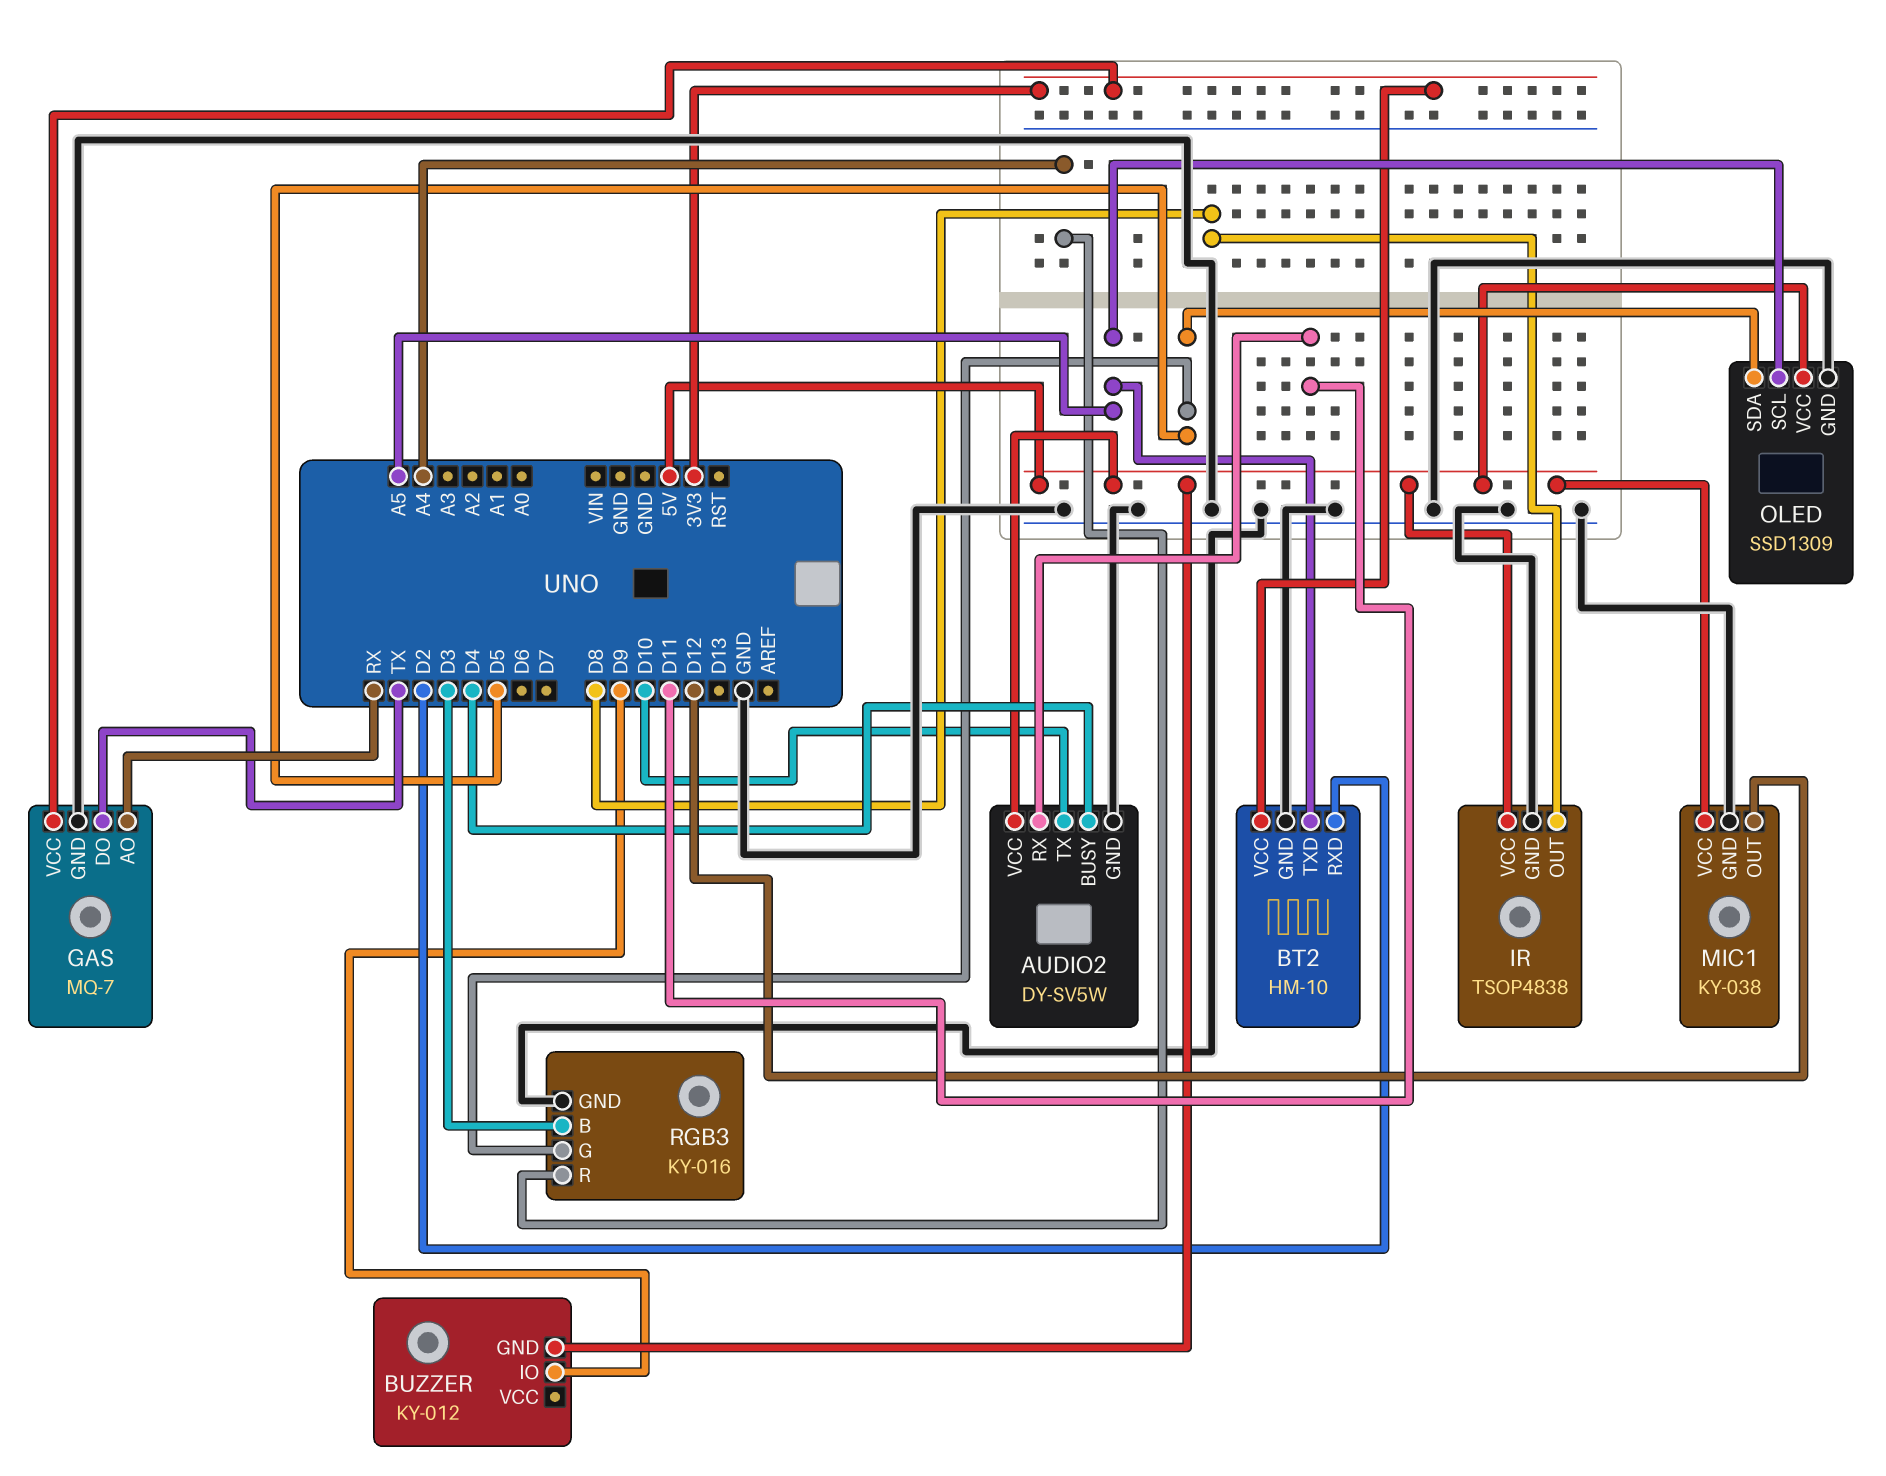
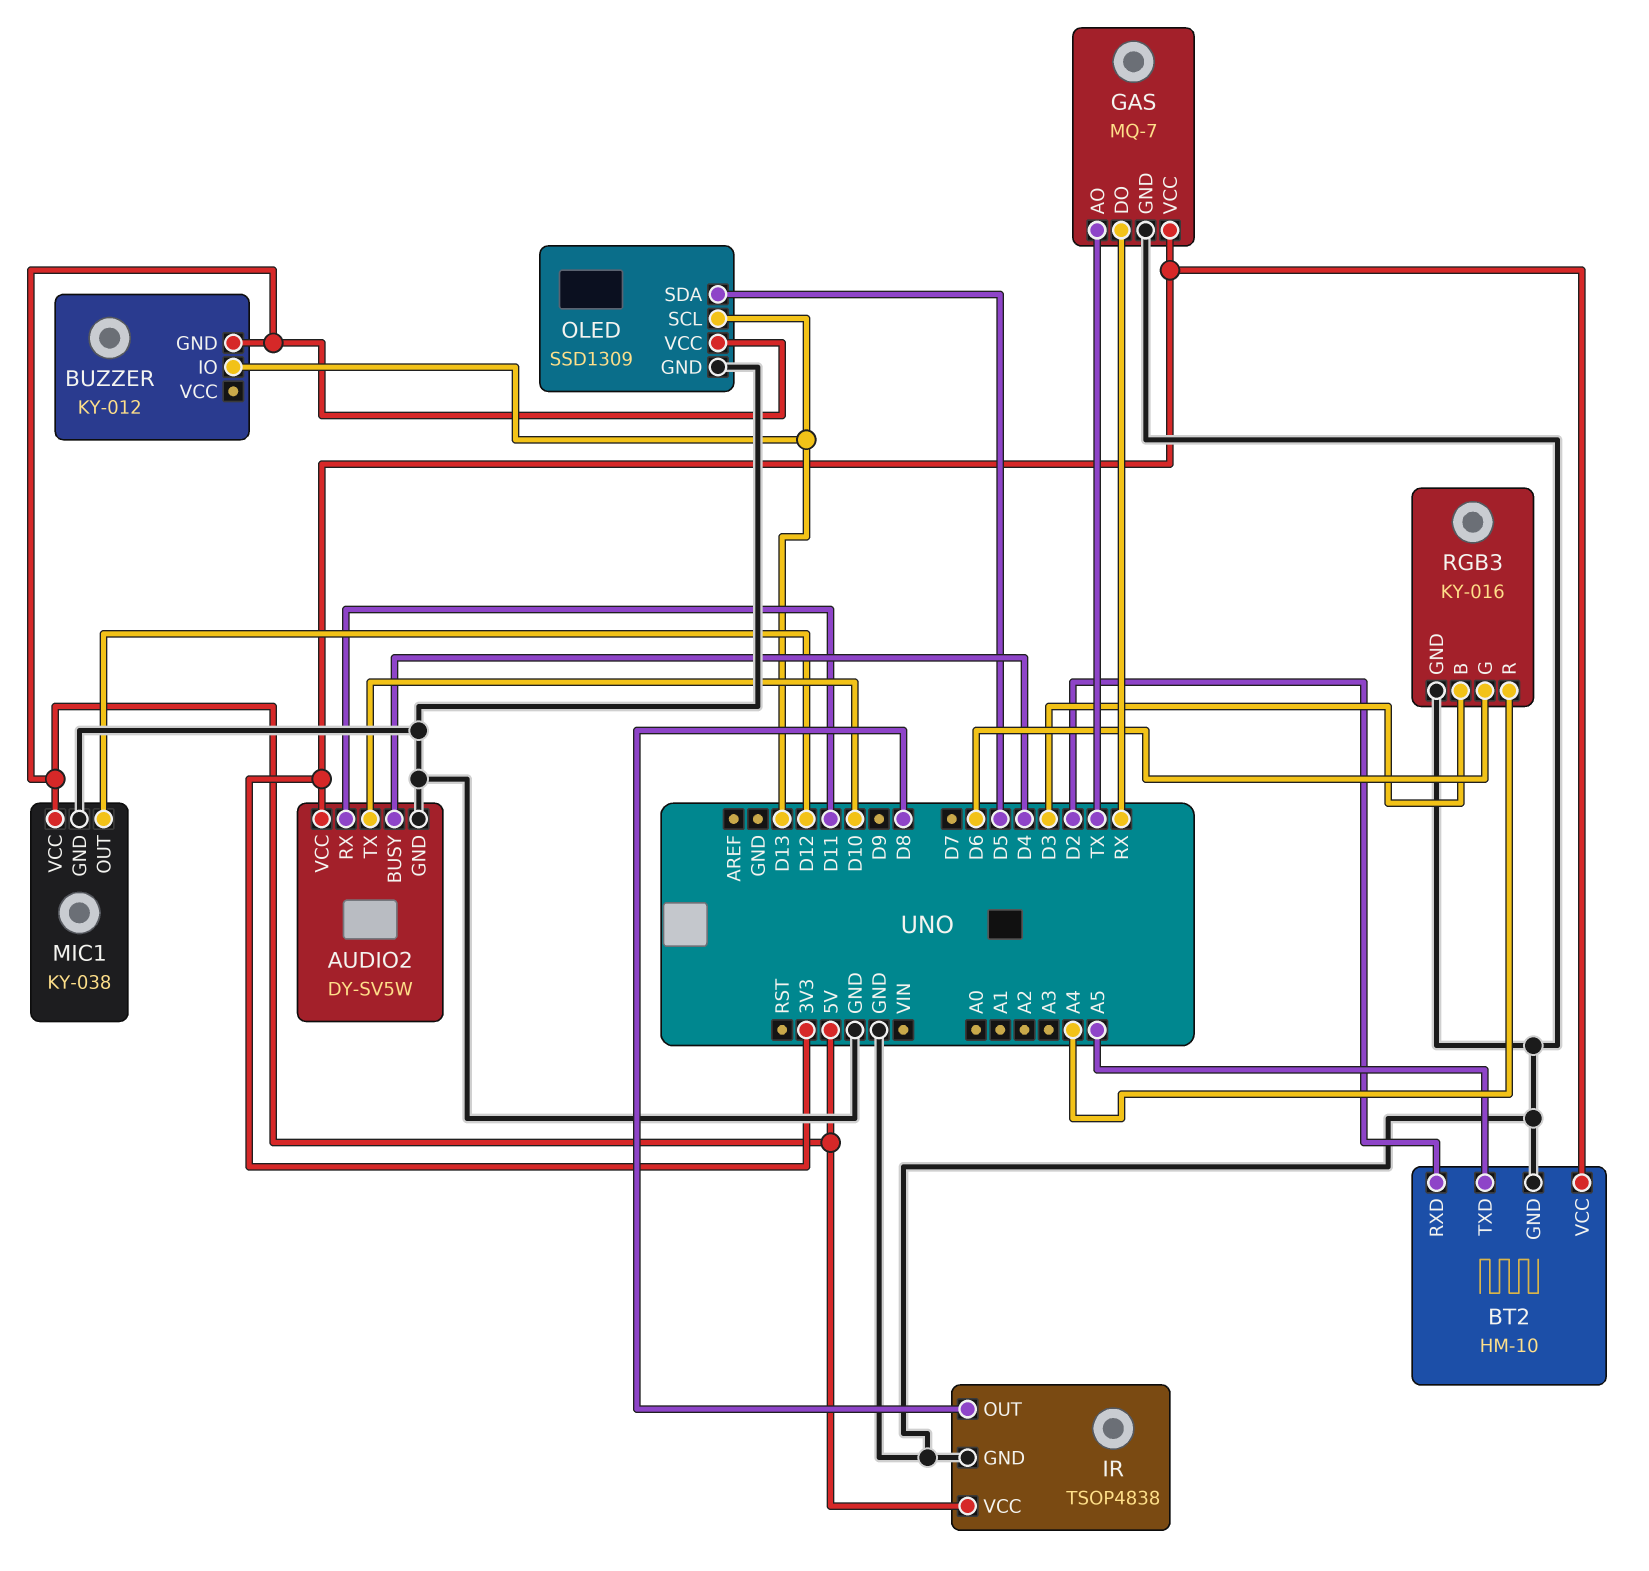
AUDIO2 pin VCC: 5V -> 3V3
BUZZER pin IO: D9 -> D13
GAS pin AO: RX -> TX
GAS pin DO: TX -> RX
OLED pin SCL: A5 -> D13
RGB3 pin G: D5 -> D6

